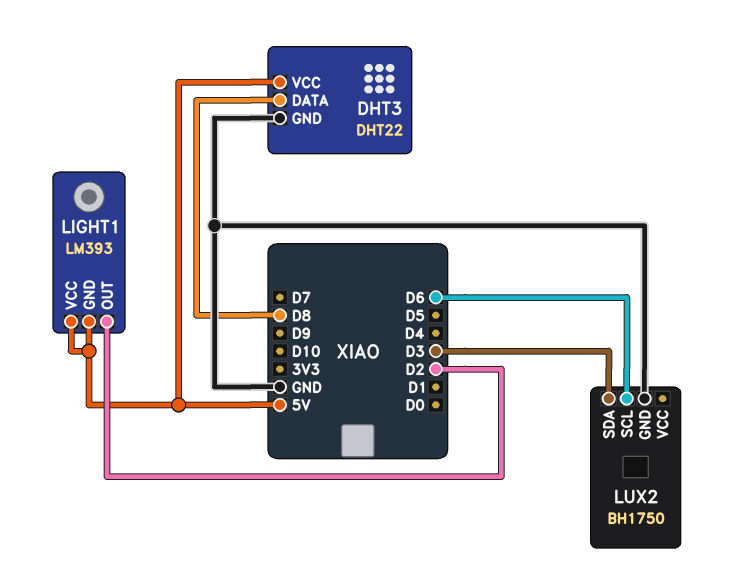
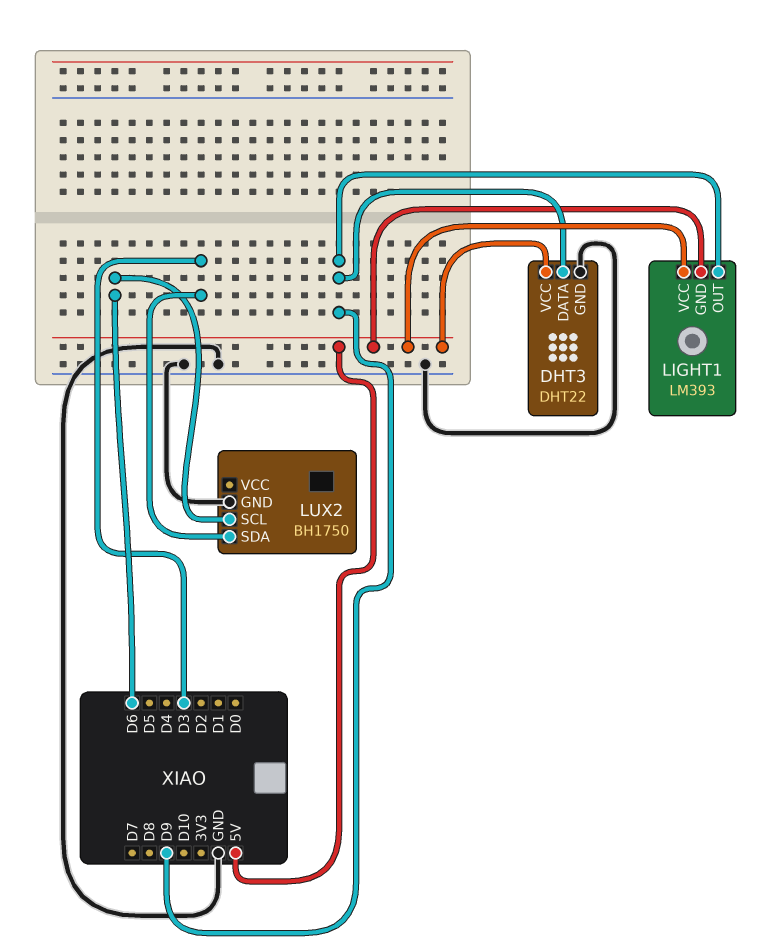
DHT3 pin DATA: D8 -> D9
LIGHT1 pin OUT: D2 -> D9

